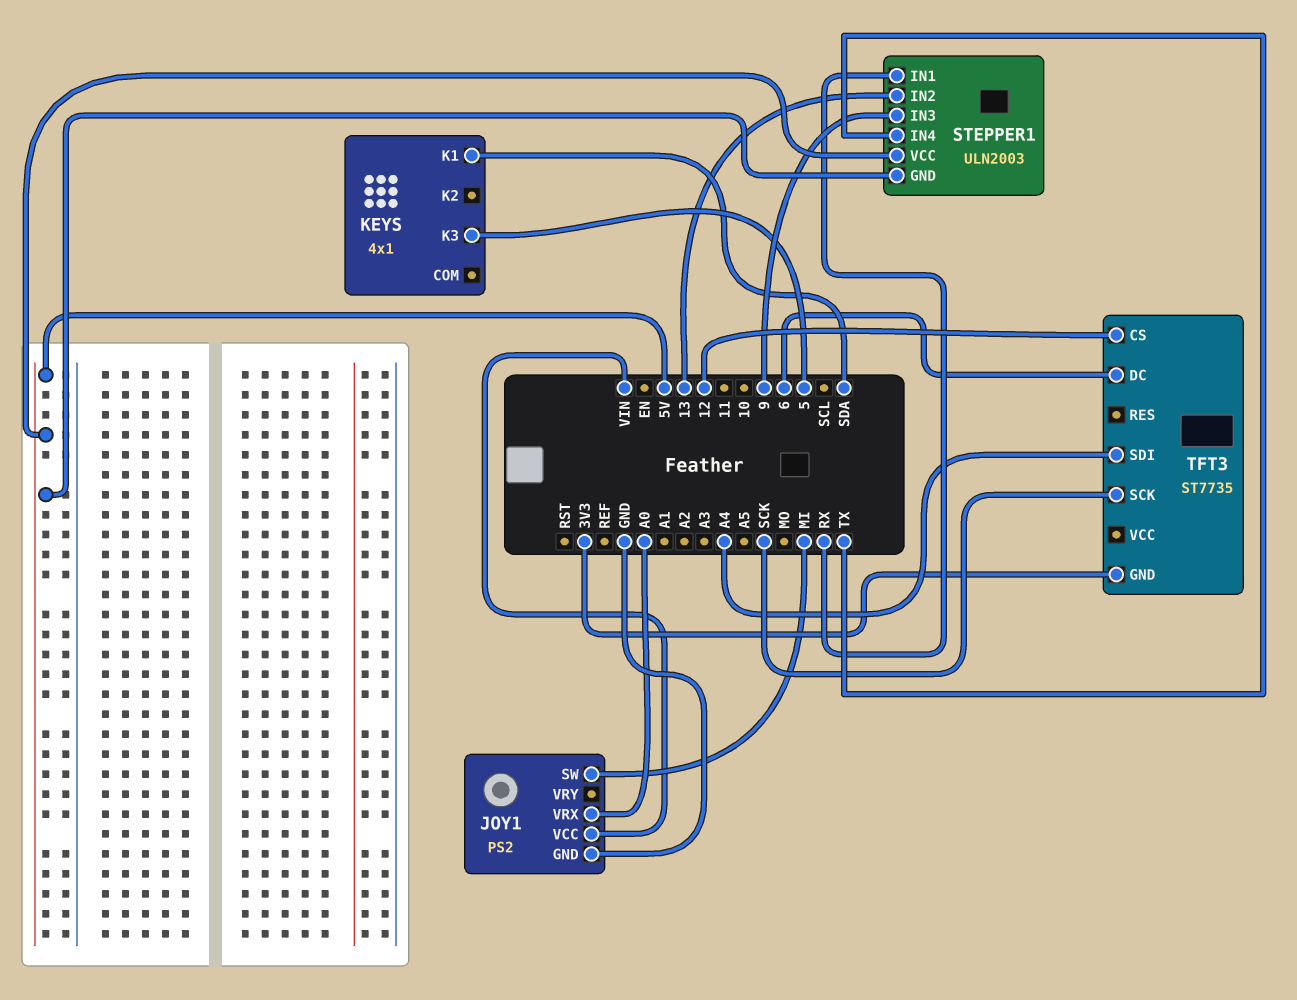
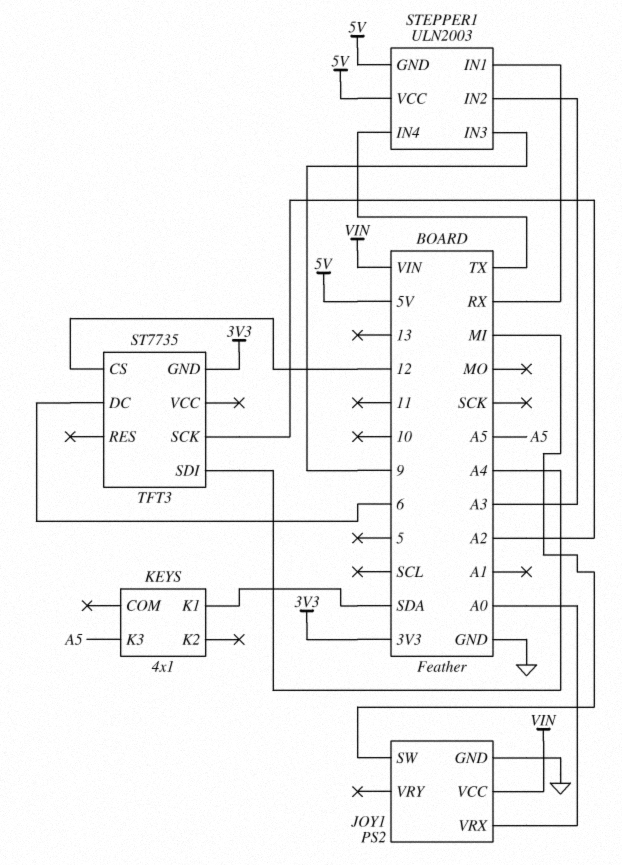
KEYS pin K3: 5 -> A5
STEPPER1 pin IN2: 13 -> A3
TFT3 pin SCK: SCK -> A2

